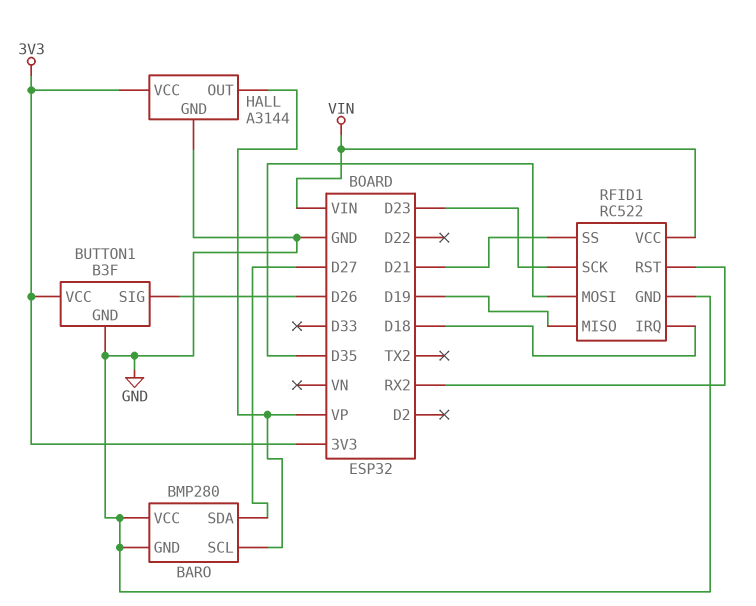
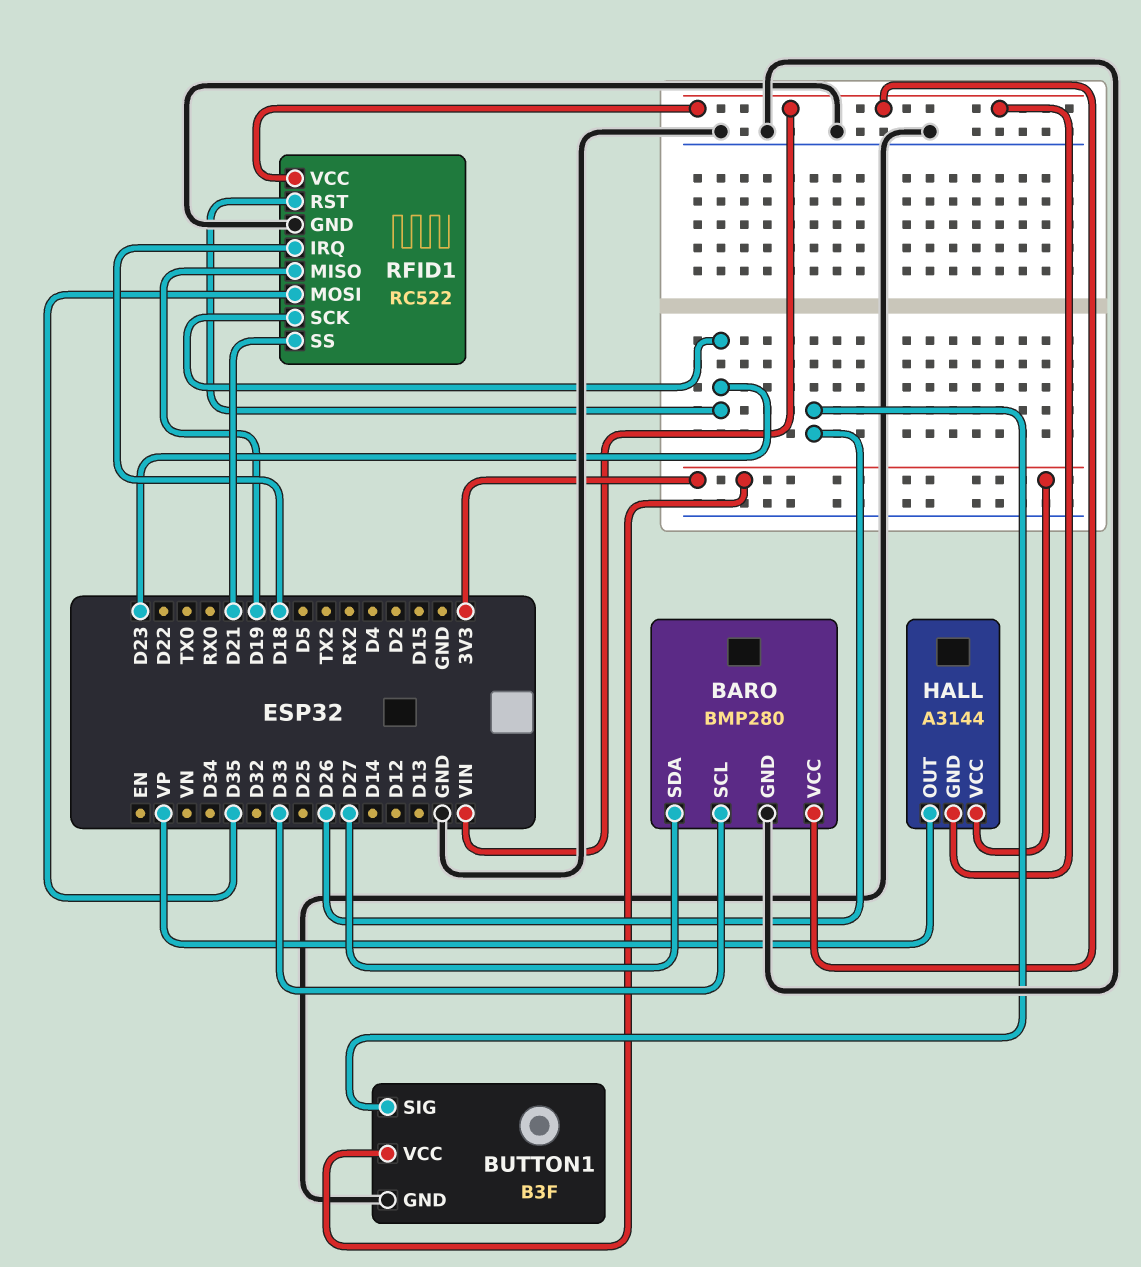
BARO pin SCL: VP -> D33
BARO pin VCC: GND -> VIN
HALL pin GND: GND -> VIN
RFID1 pin RST: RX2 -> D23

